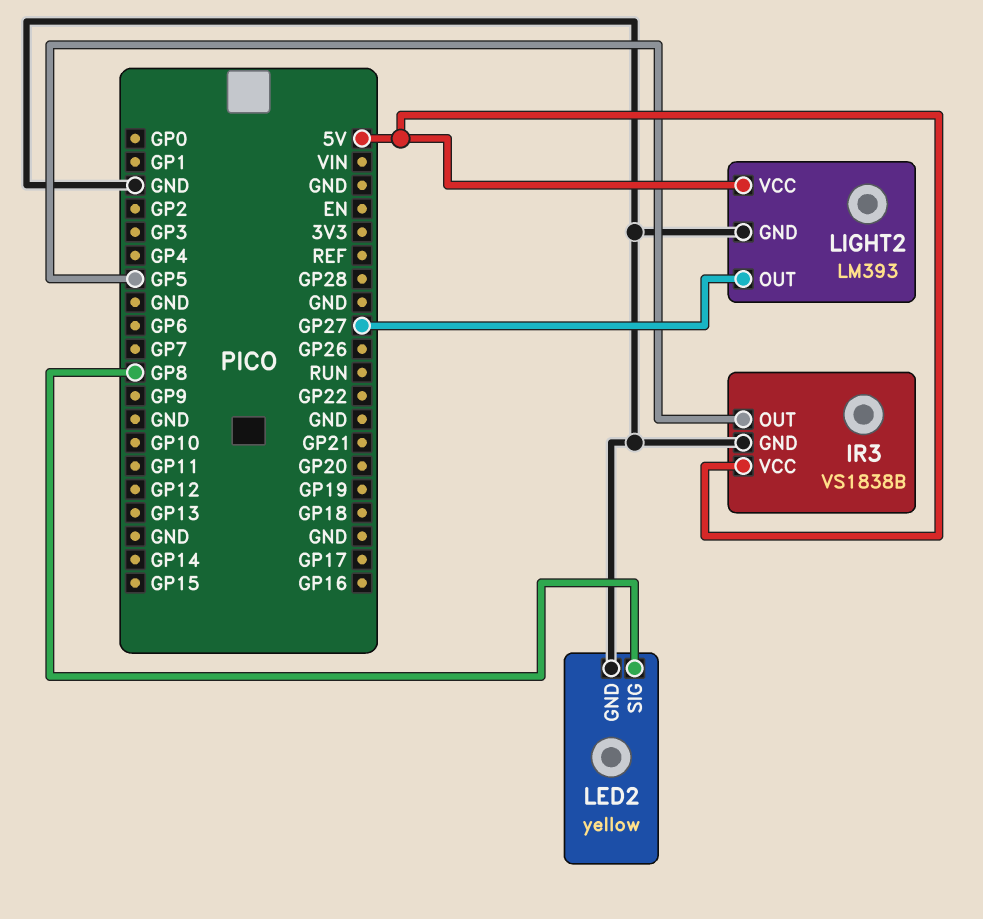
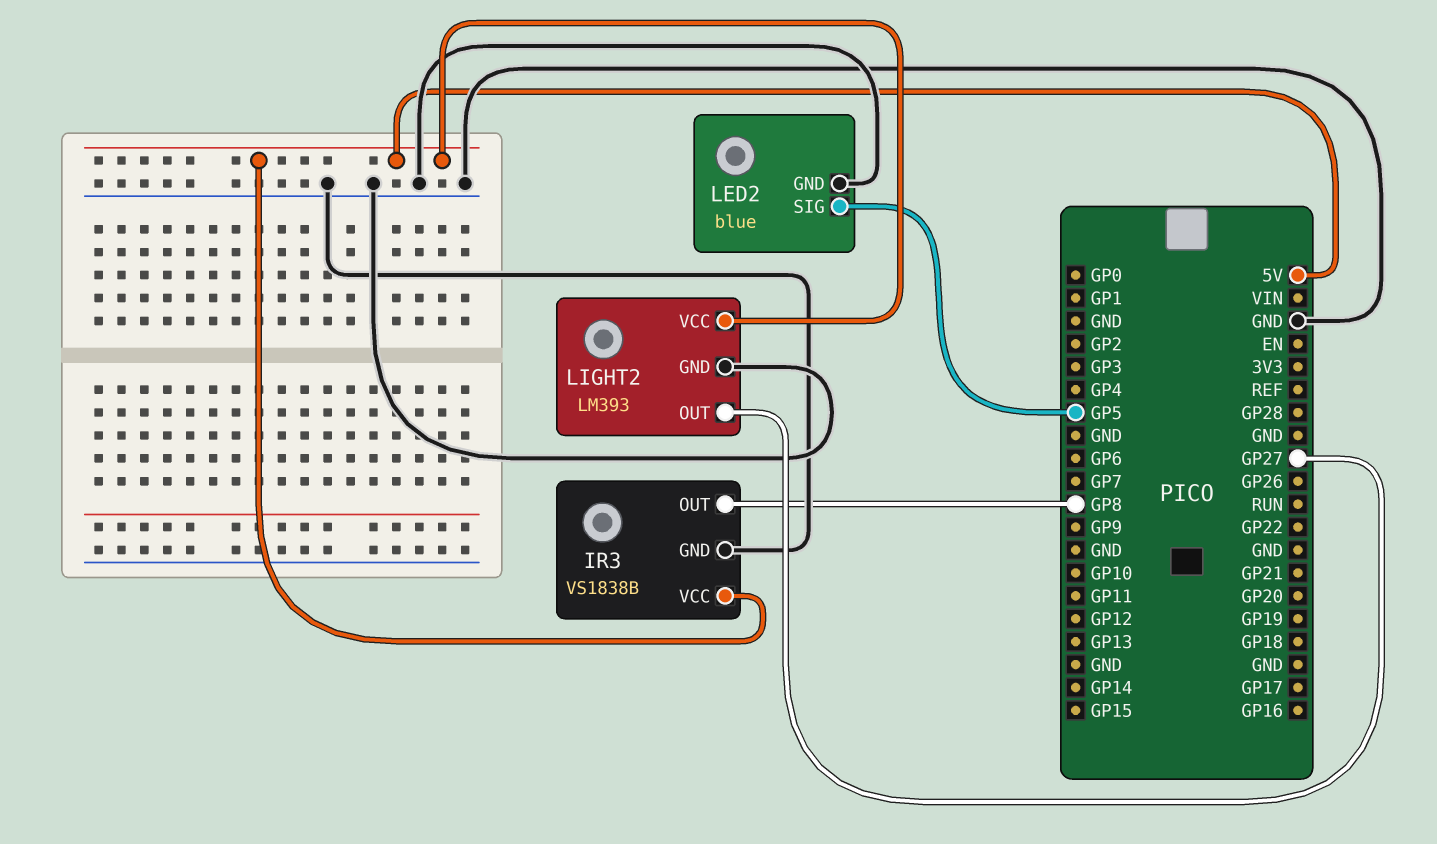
IR3 pin OUT: GP5 -> GP8
LED2: yellow -> blue
LED2 pin SIG: GP8 -> GP5

